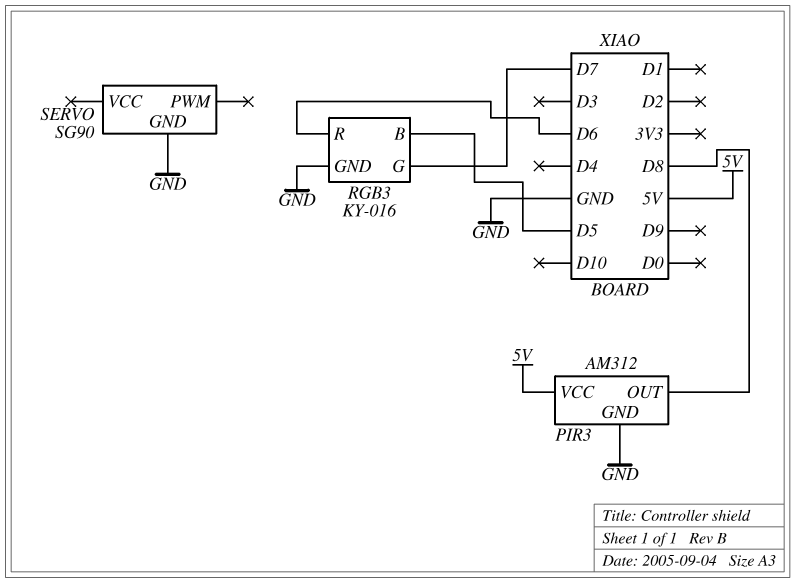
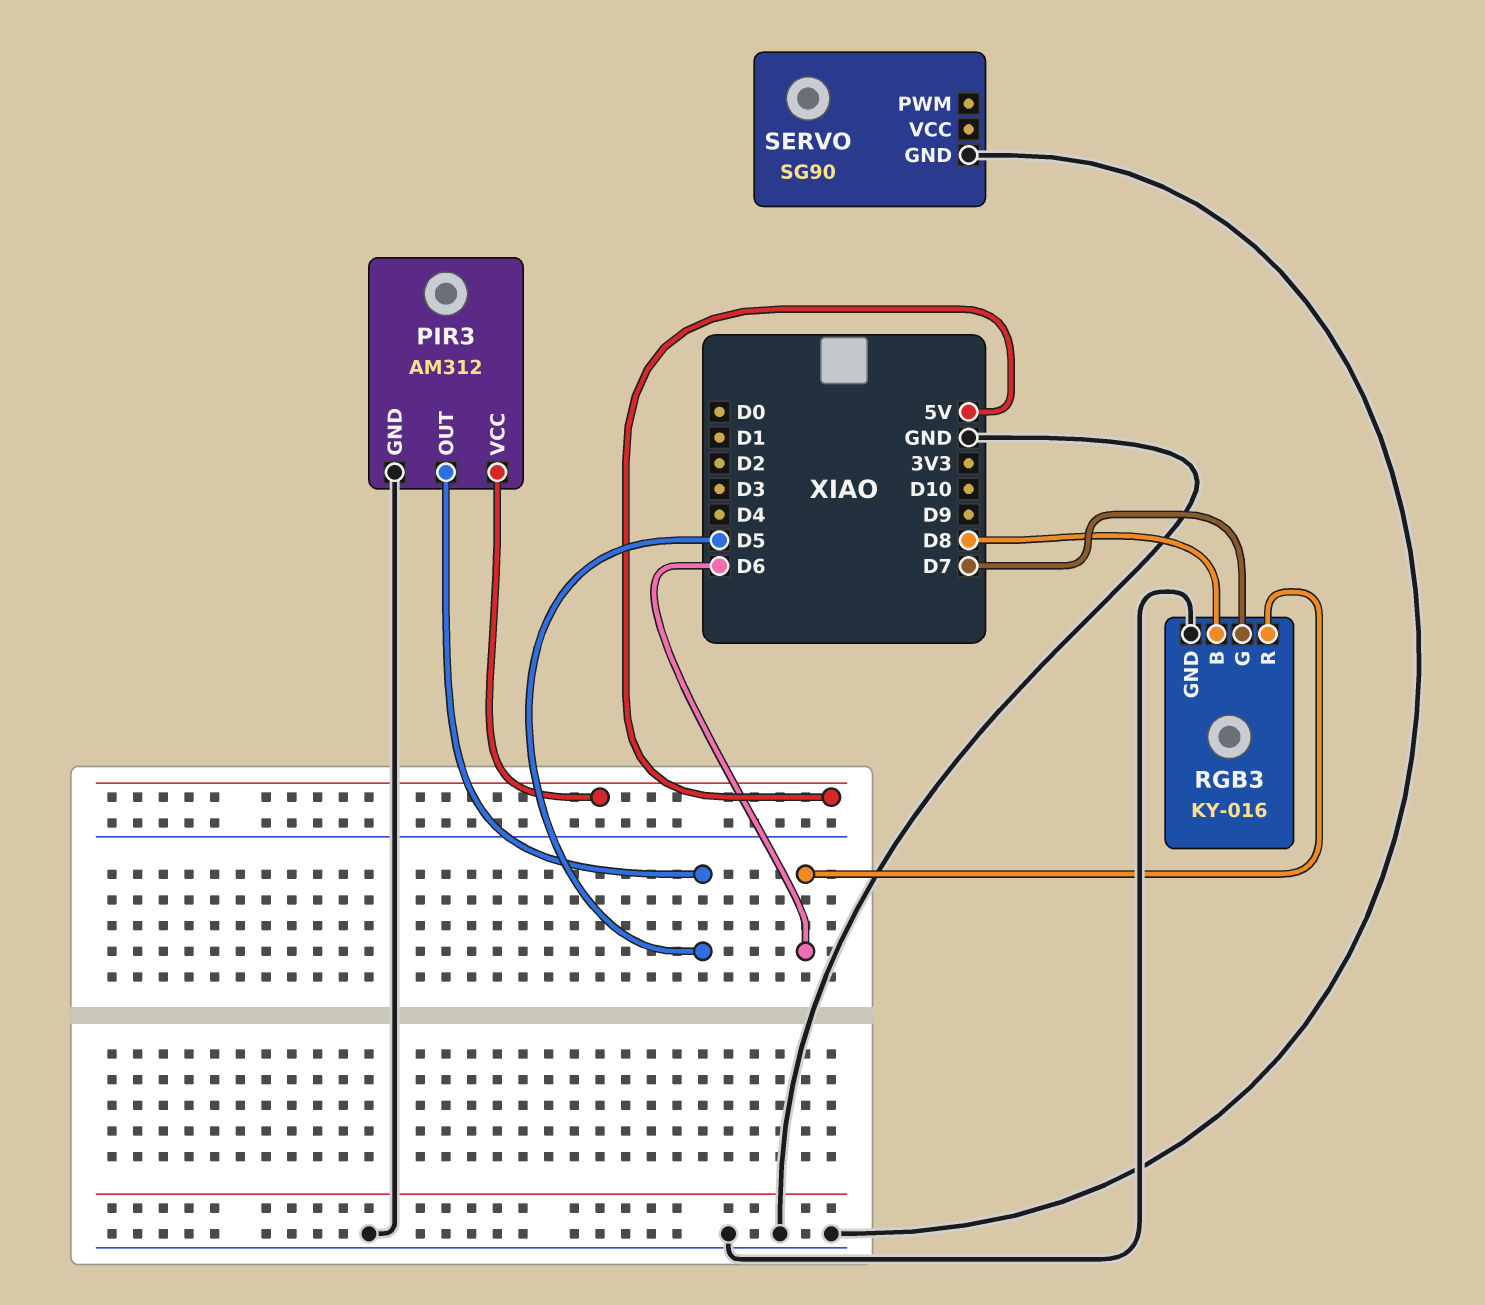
PIR3 pin OUT: D8 -> D5
RGB3 pin B: D5 -> D8

